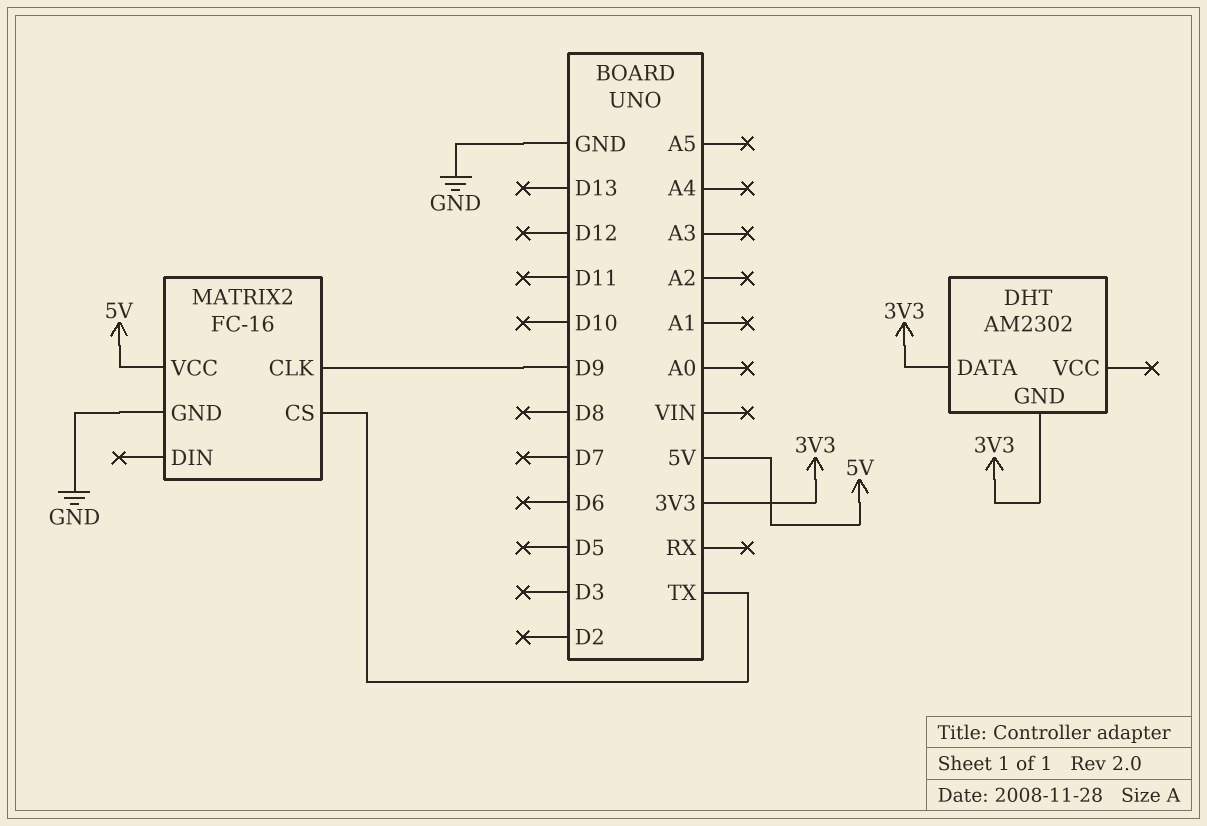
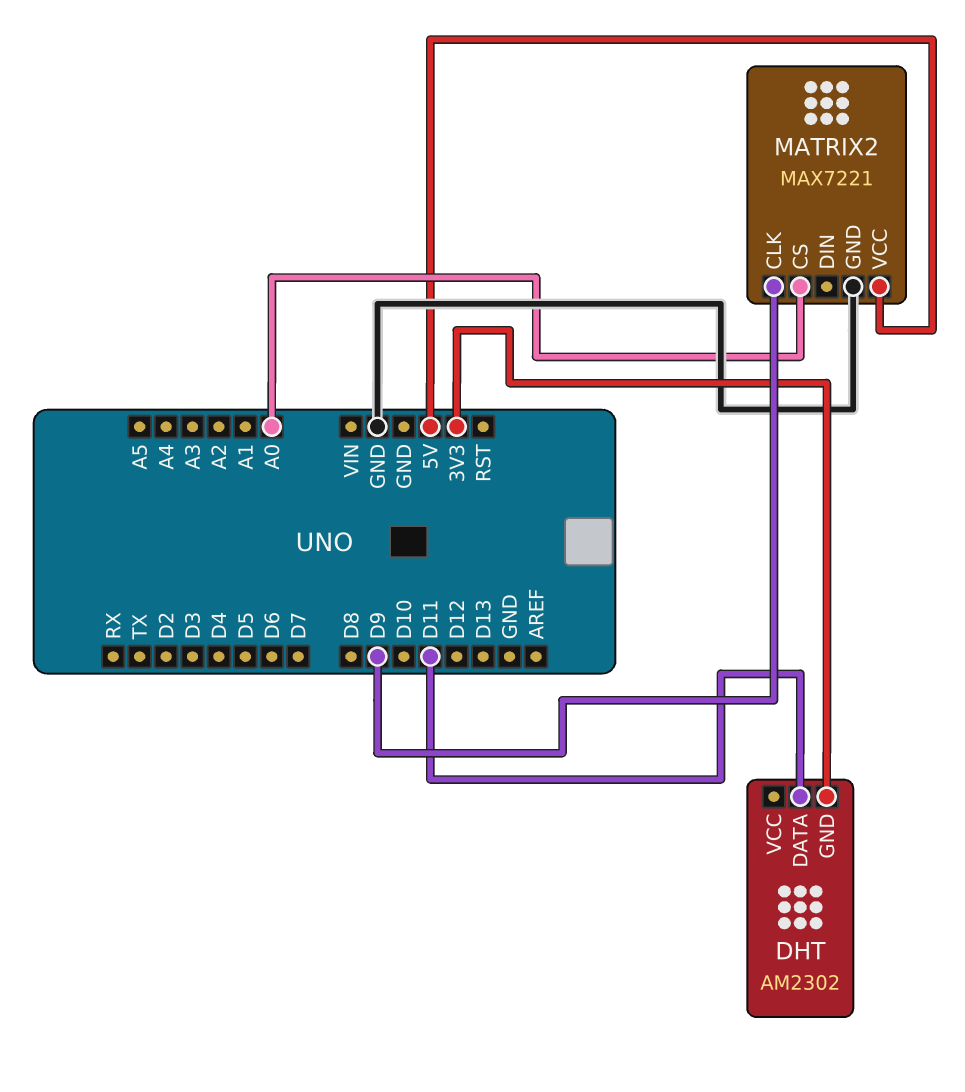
DHT pin DATA: 3V3 -> D11
MATRIX2: FC-16 -> MAX7221
MATRIX2 pin CS: TX -> A0

